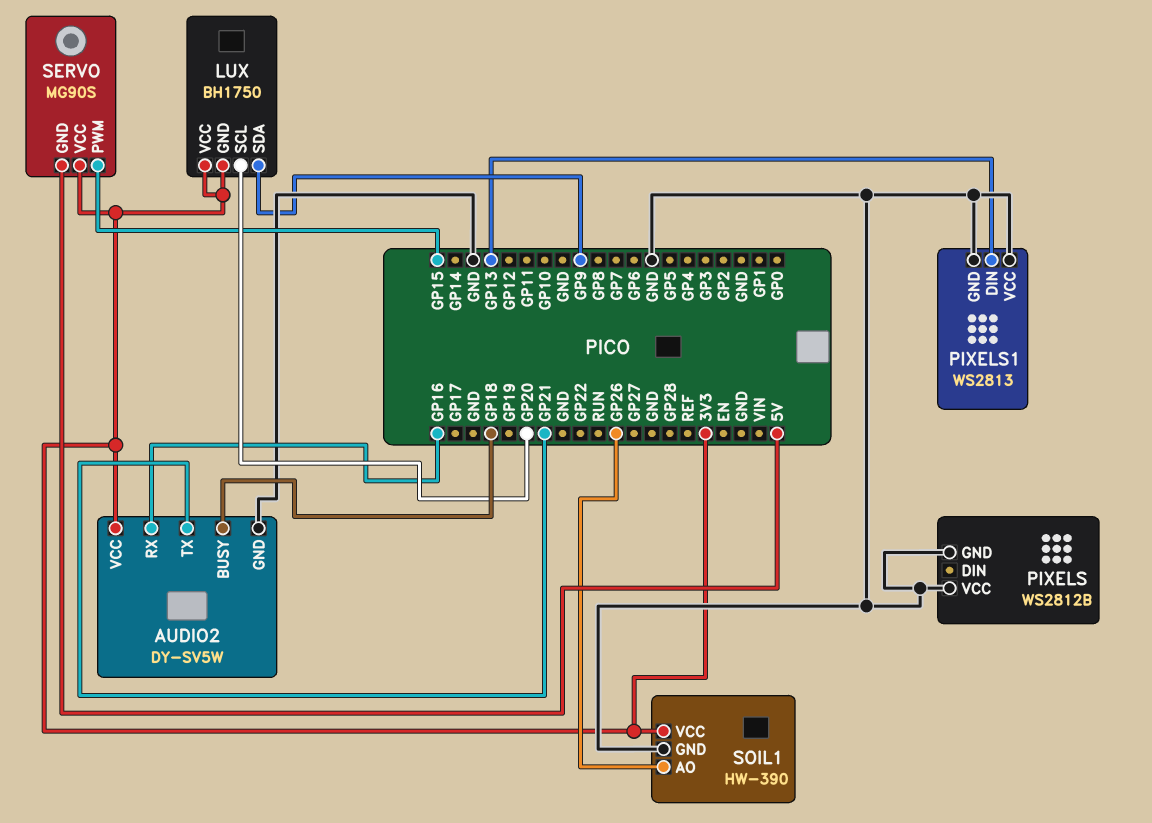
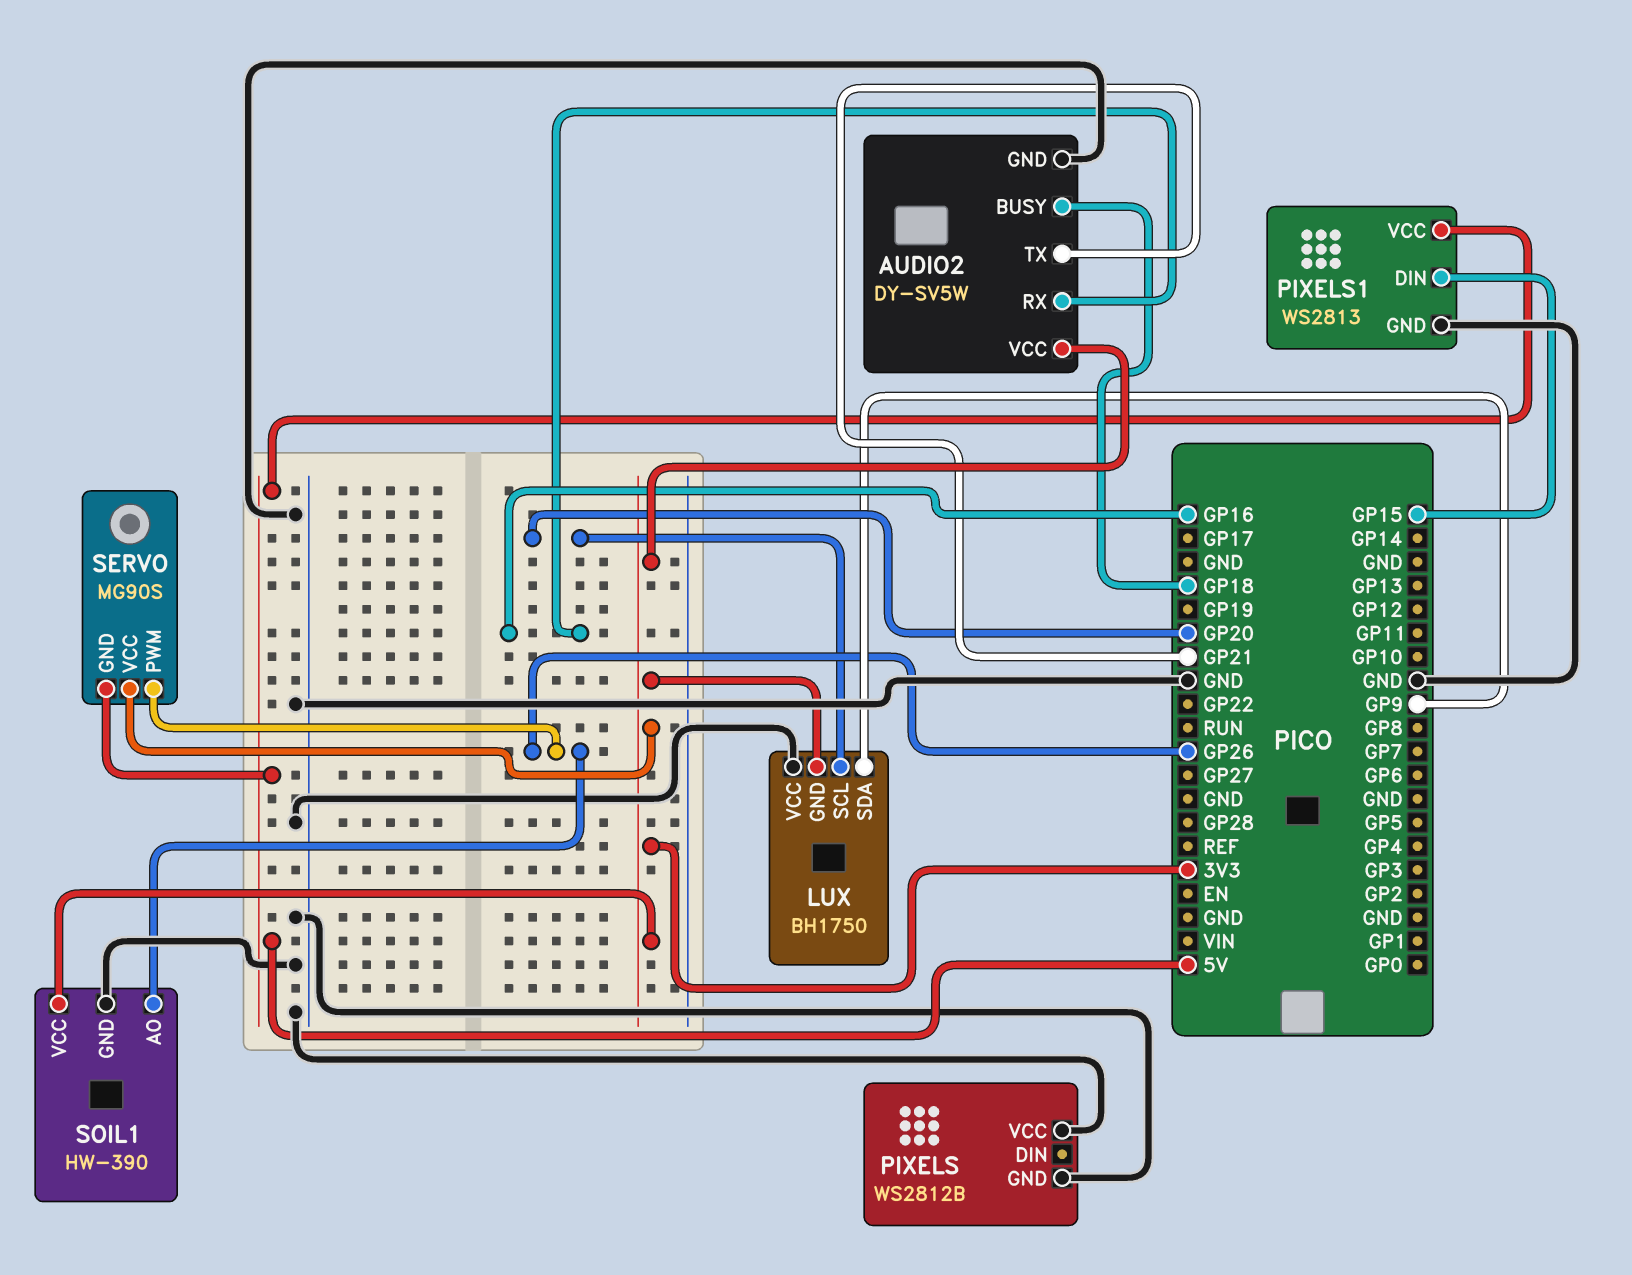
LUX pin VCC: 3V3 -> GND
PIXELS1 pin DIN: GP13 -> GP15
PIXELS1 pin VCC: GND -> 5V
SERVO pin PWM: GP15 -> GP26

